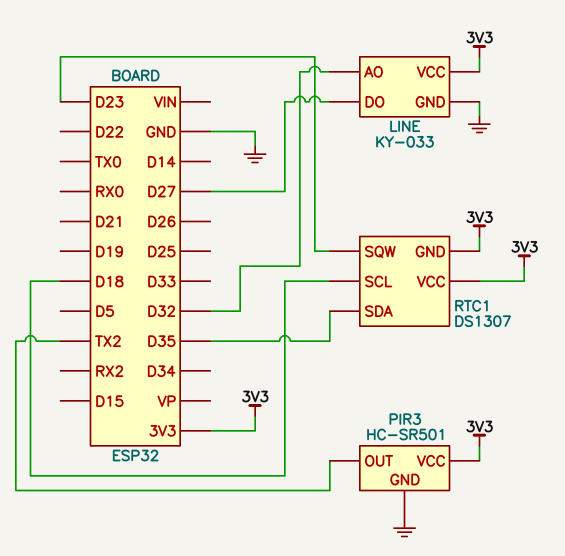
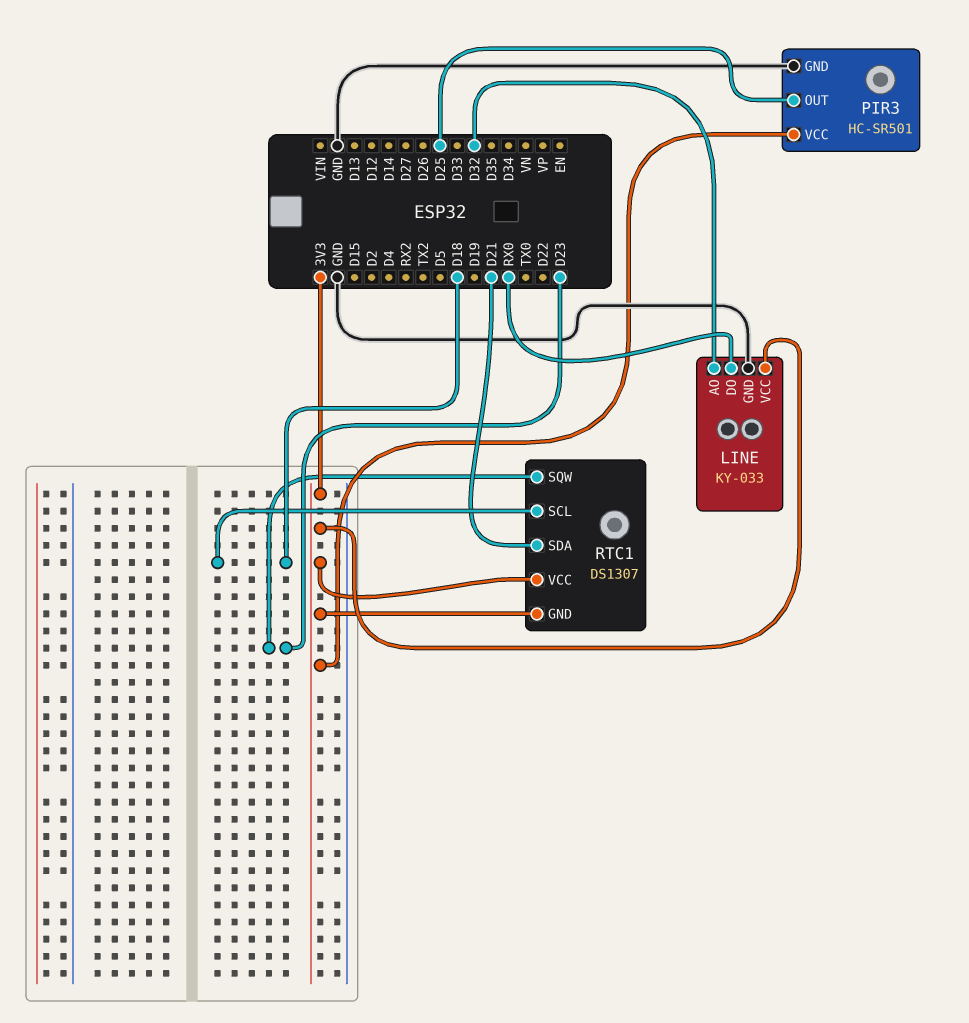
LINE pin DO: D27 -> RX0
PIR3 pin OUT: TX2 -> D25
RTC1 pin SDA: D35 -> D21

